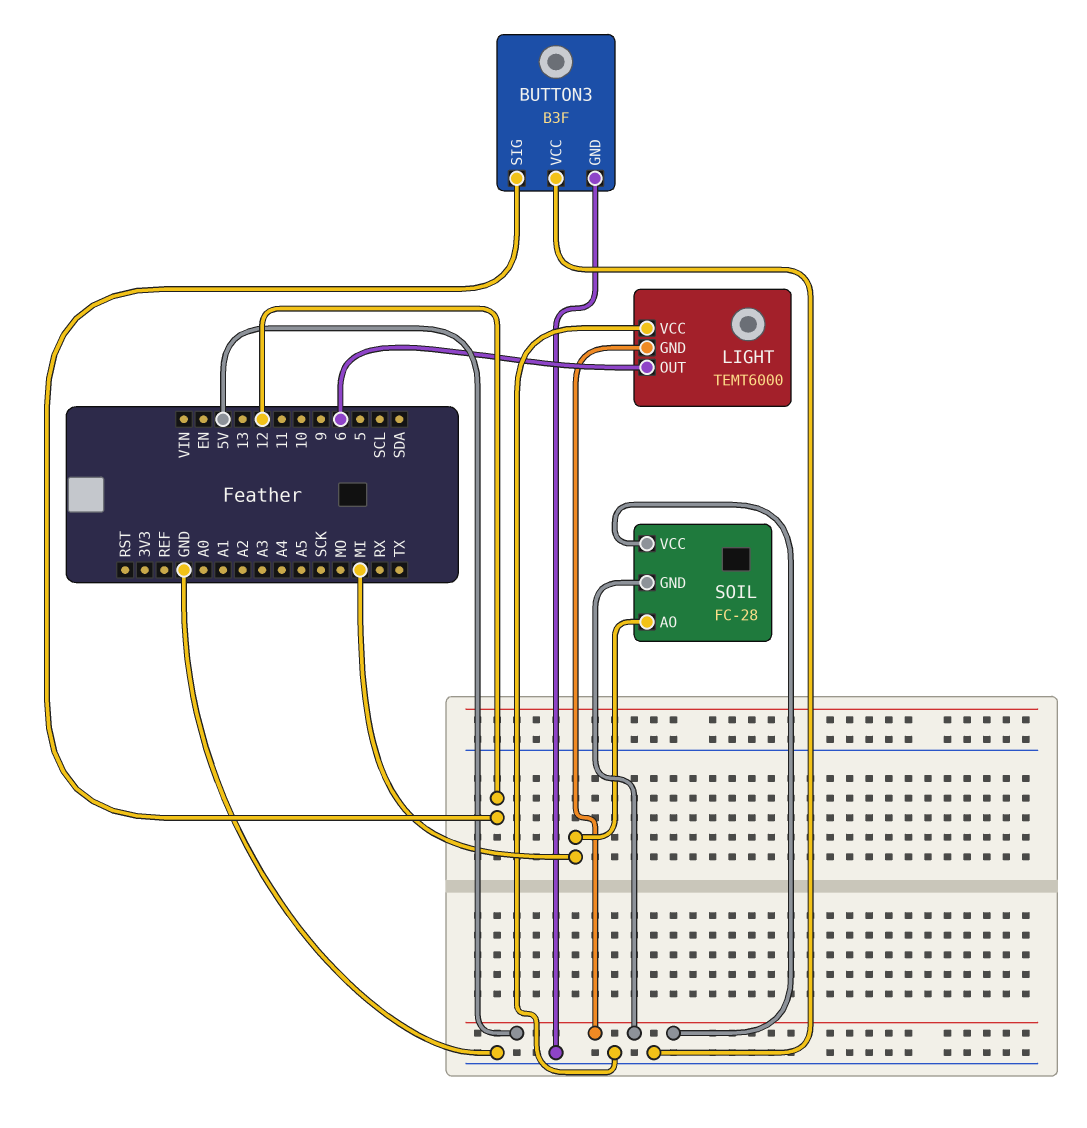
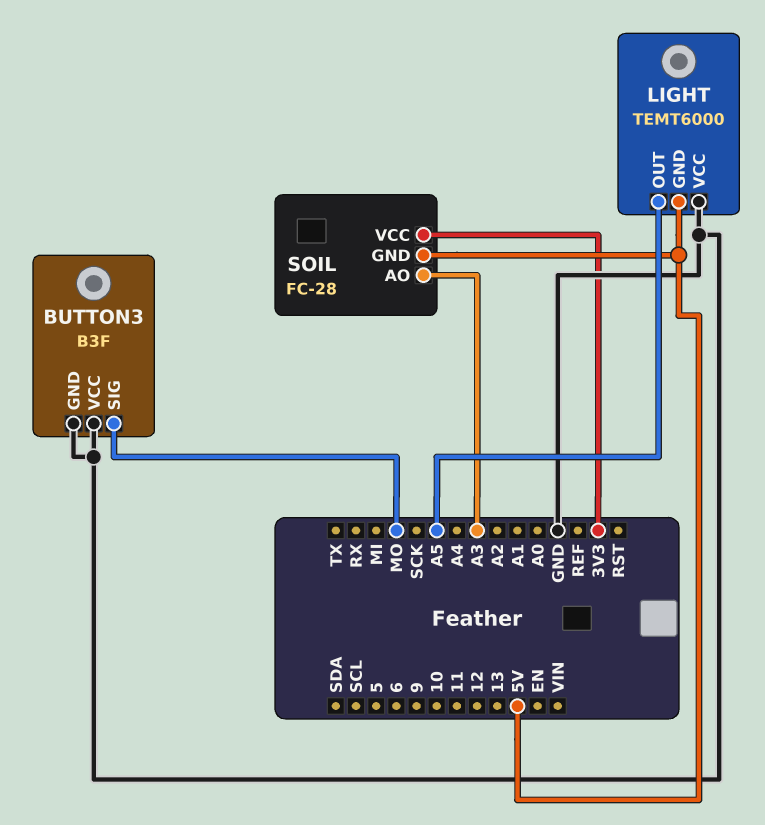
BUTTON3 pin SIG: 12 -> MO
LIGHT pin OUT: 6 -> A5
SOIL pin AO: MI -> A3
SOIL pin VCC: 5V -> 3V3

